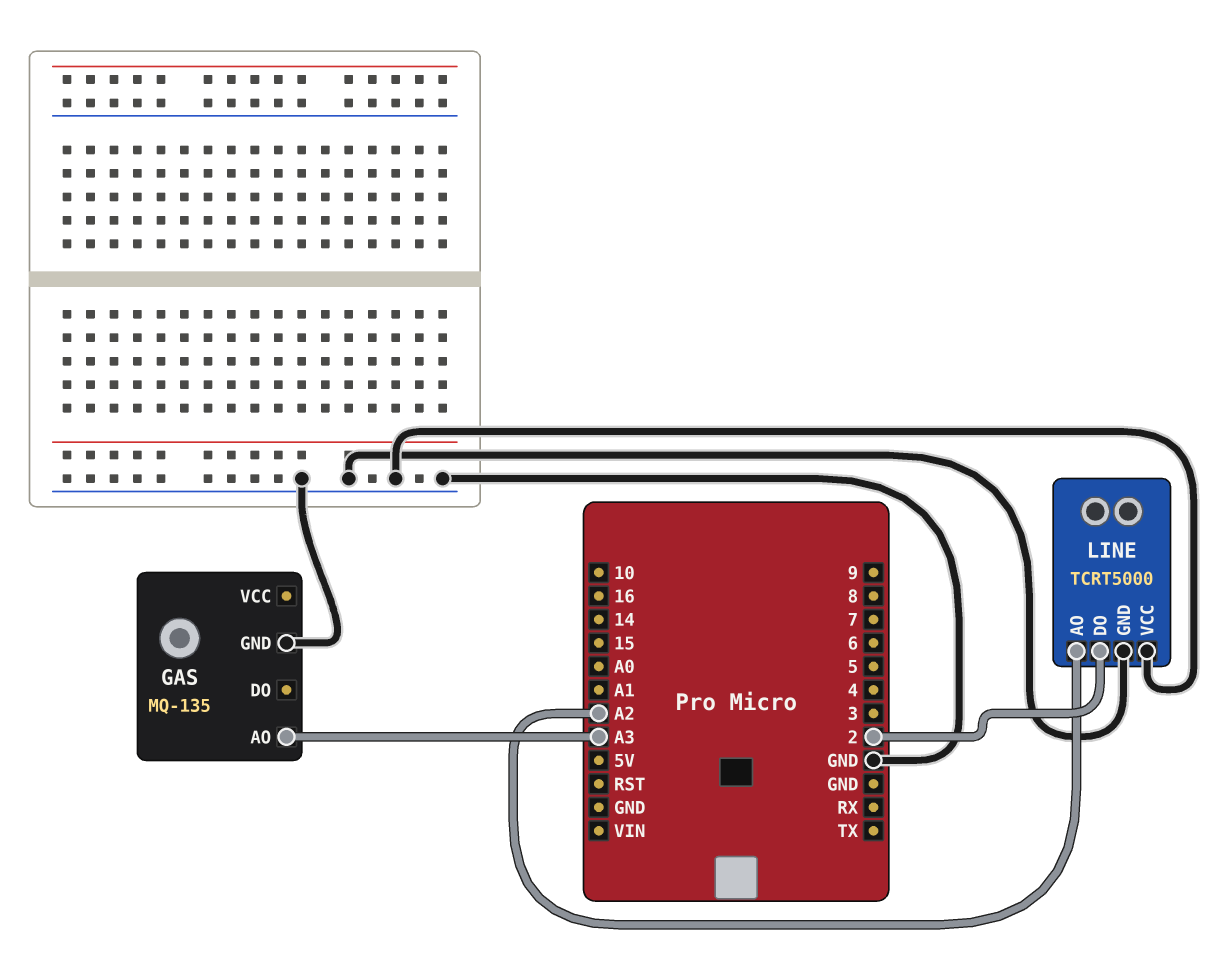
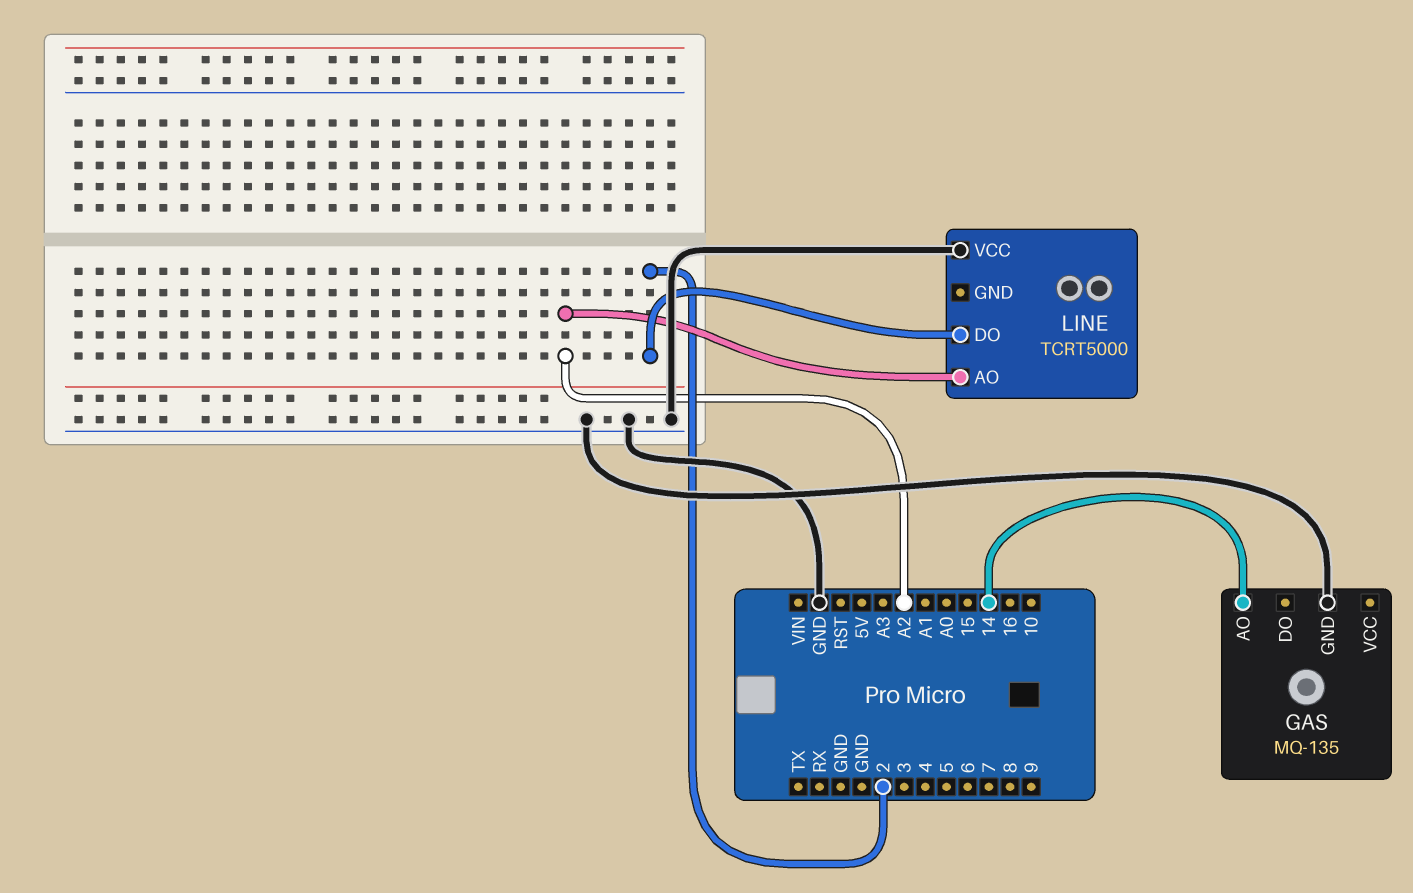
GAS pin AO: A3 -> 14
LINE pin GND: GND -> none

